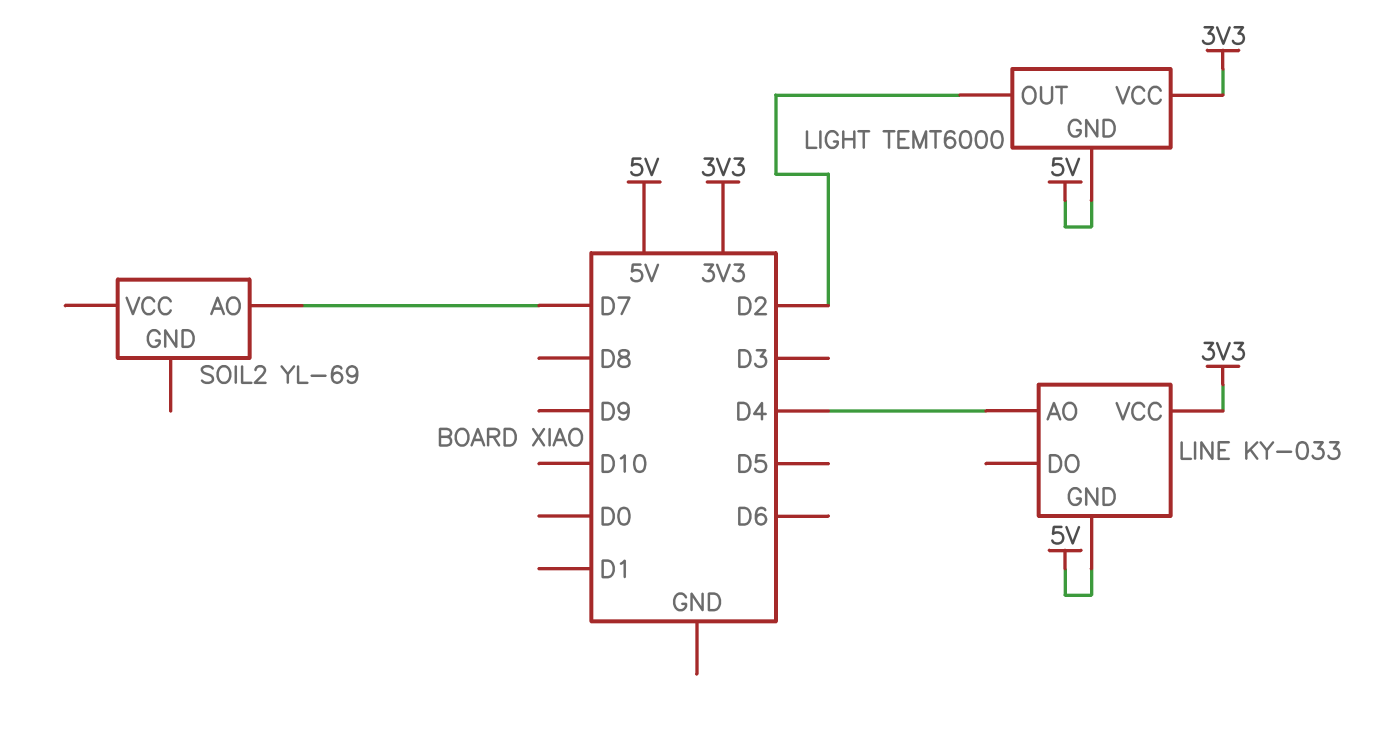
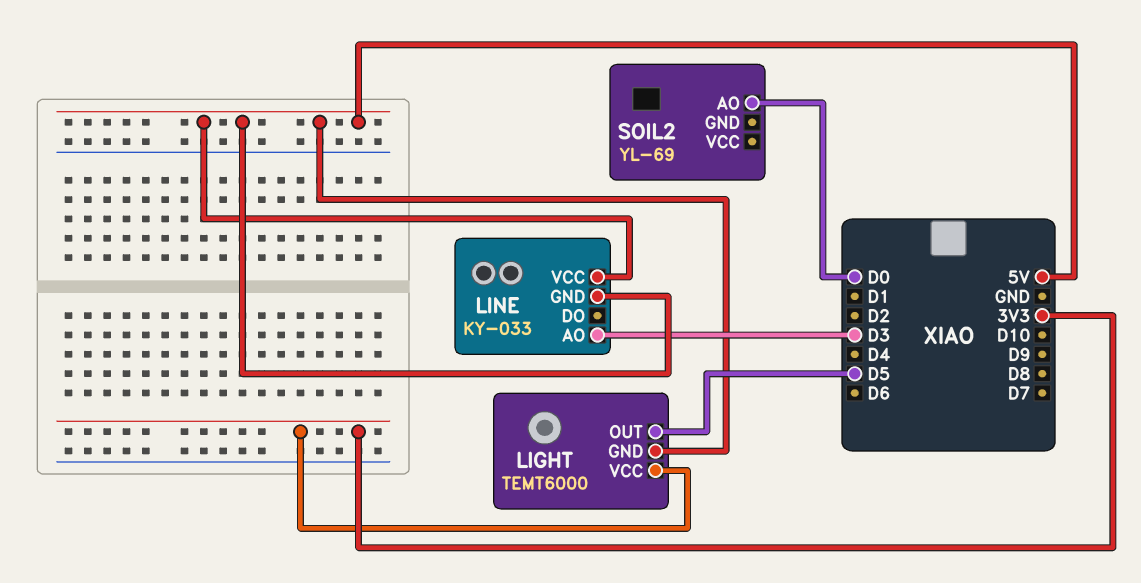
LIGHT pin OUT: D2 -> D5
LINE pin AO: D4 -> D3
LINE pin VCC: 3V3 -> 5V
SOIL2 pin AO: D7 -> D0

